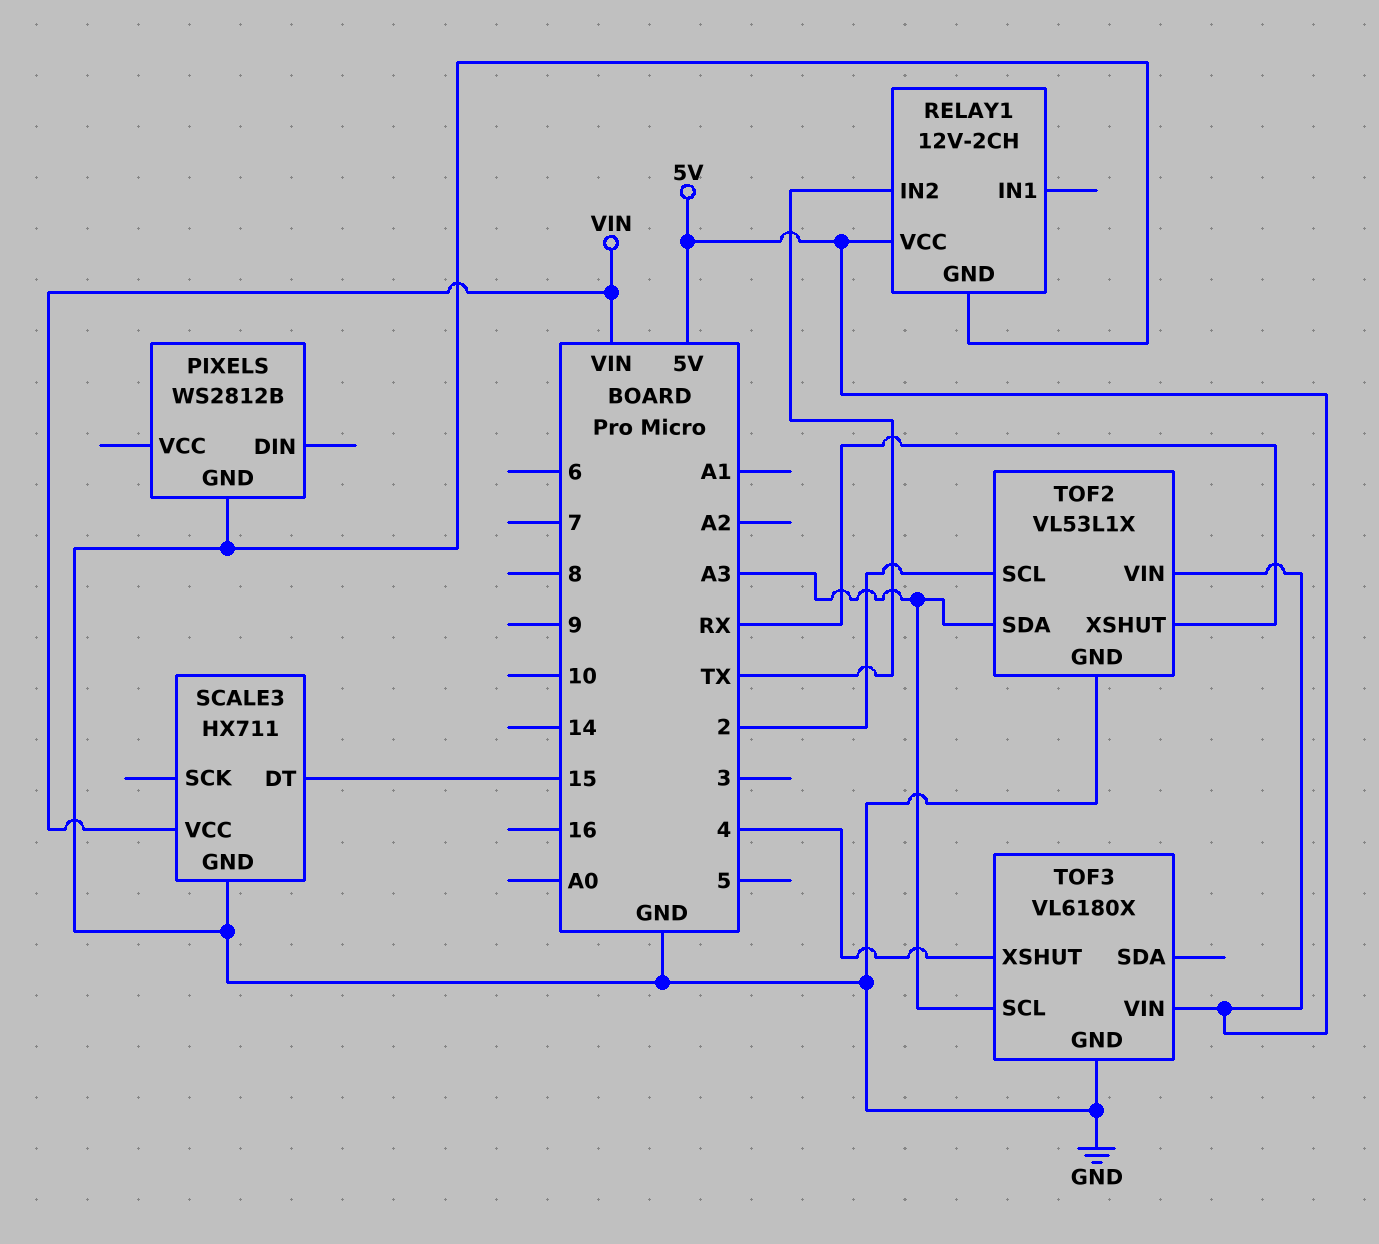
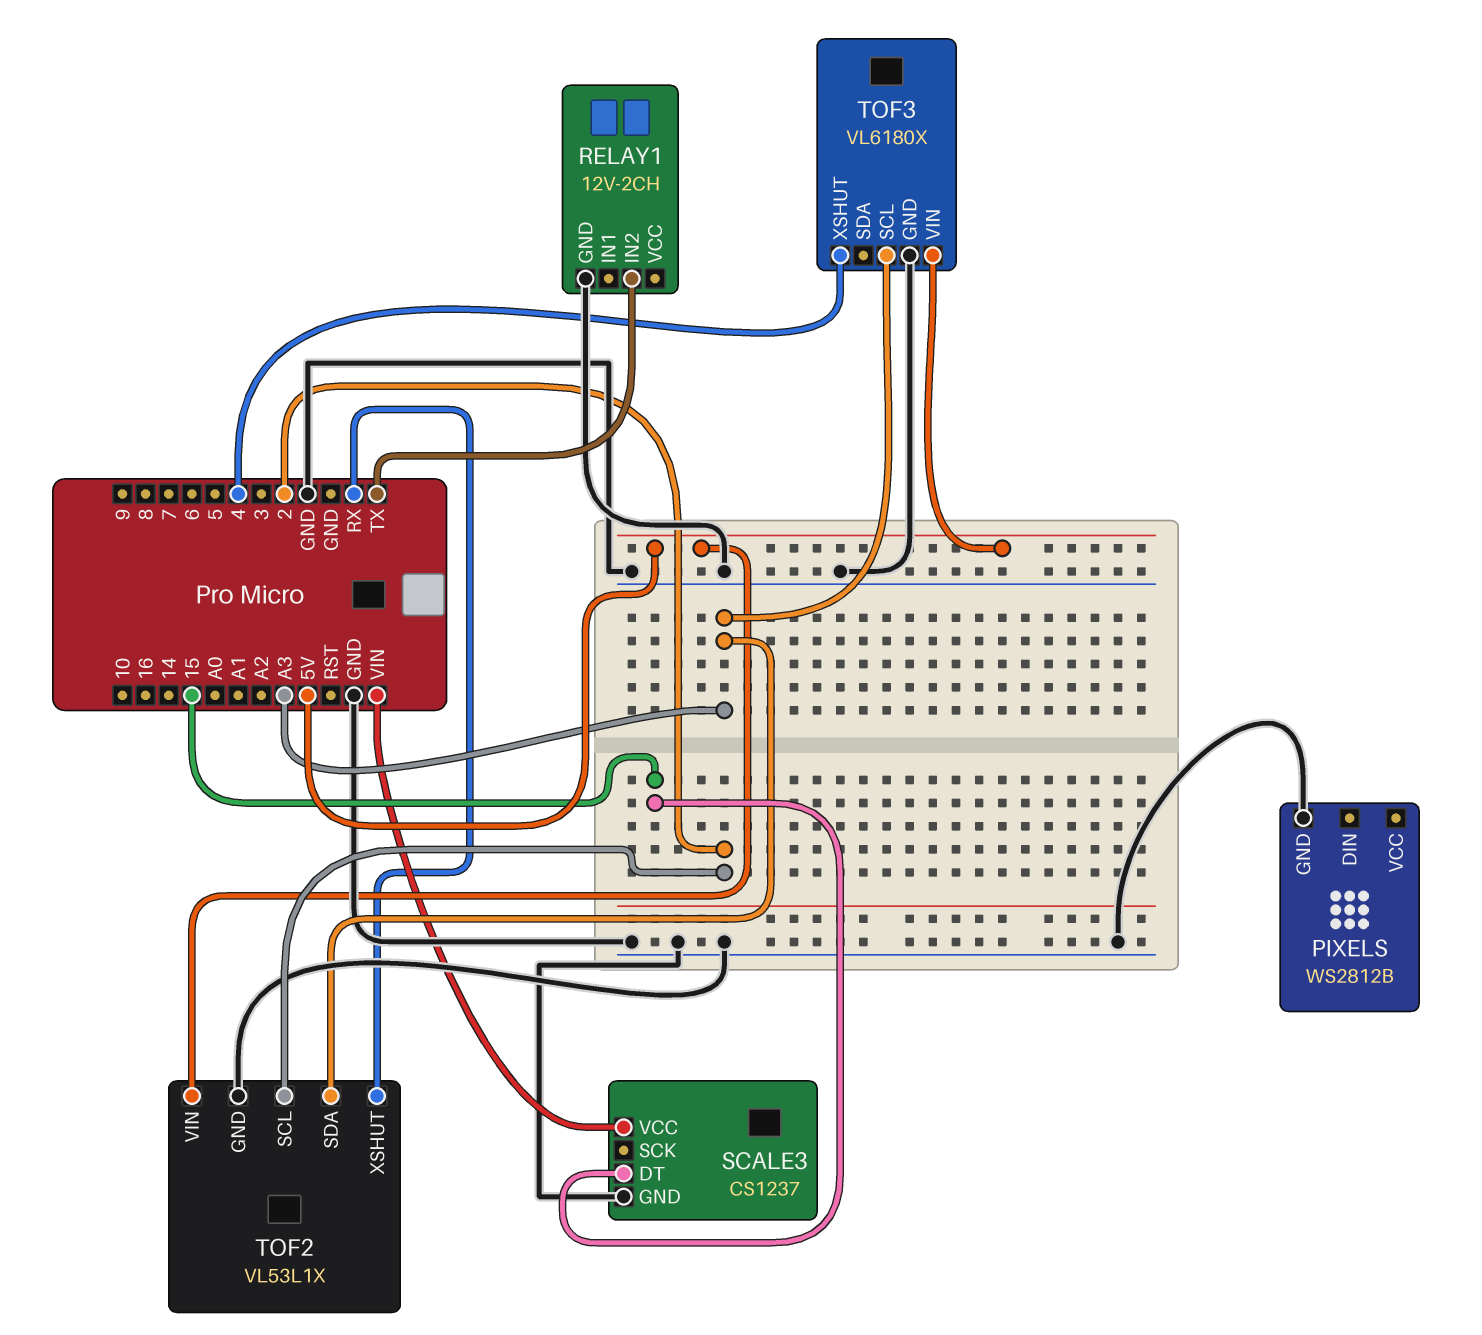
RELAY1 pin VCC: 5V -> none
SCALE3: HX711 -> CS1237

